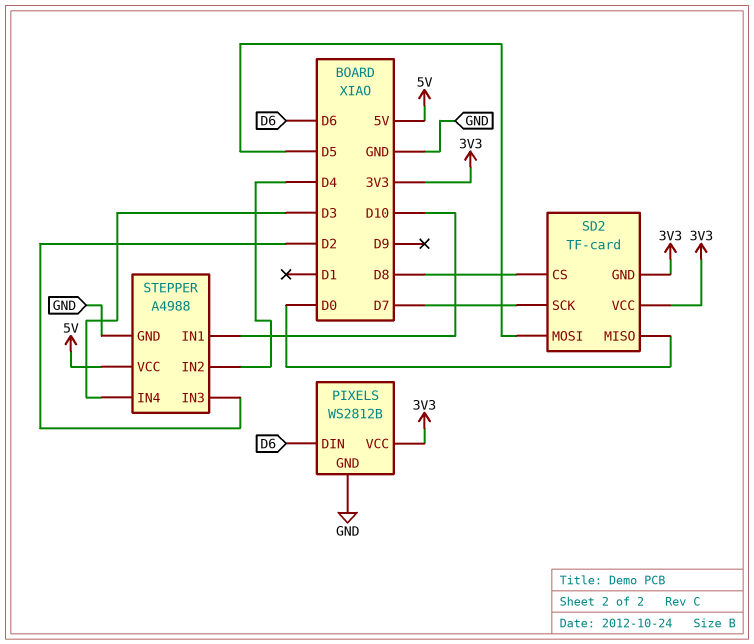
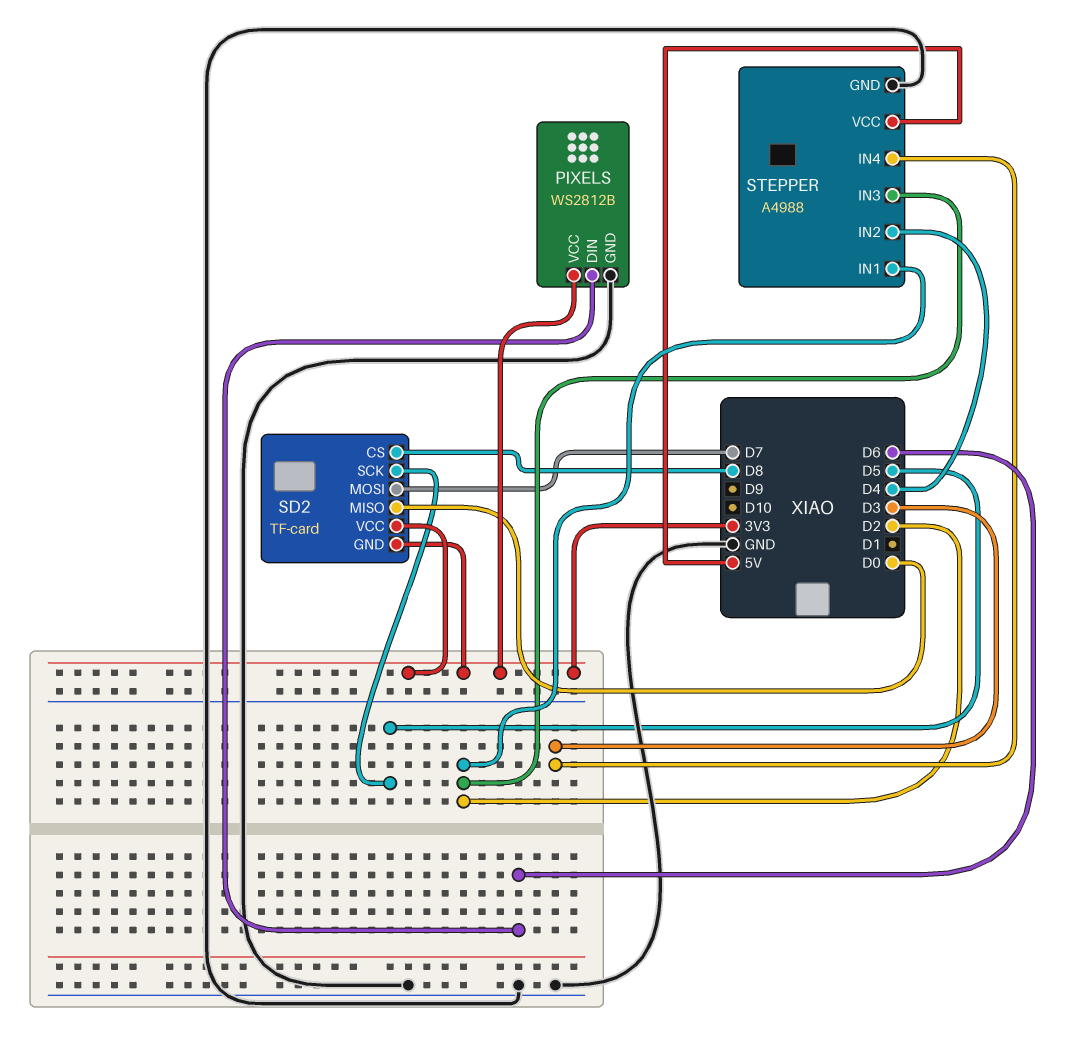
SD2 pin MOSI: D5 -> D7
SD2 pin SCK: D7 -> D5
STEPPER pin IN1: D10 -> D2

